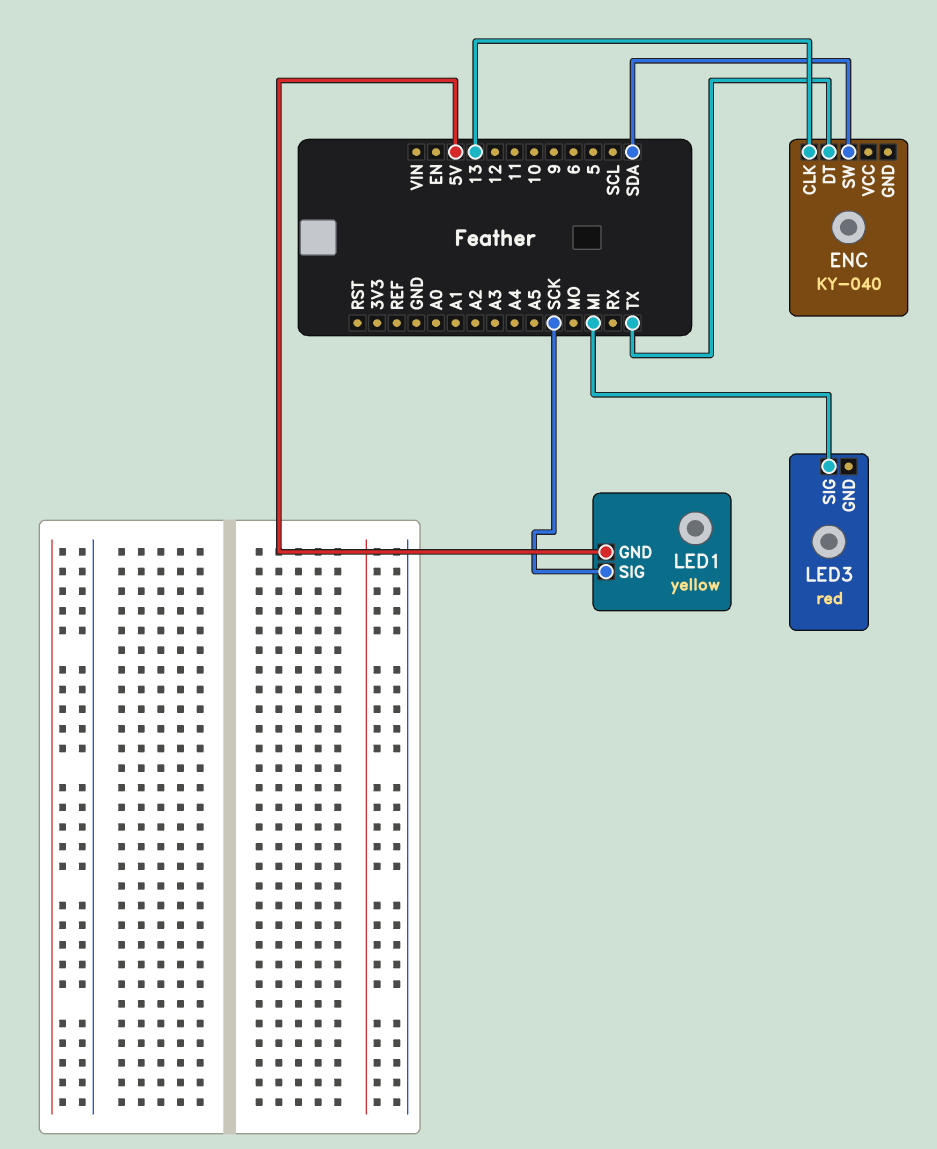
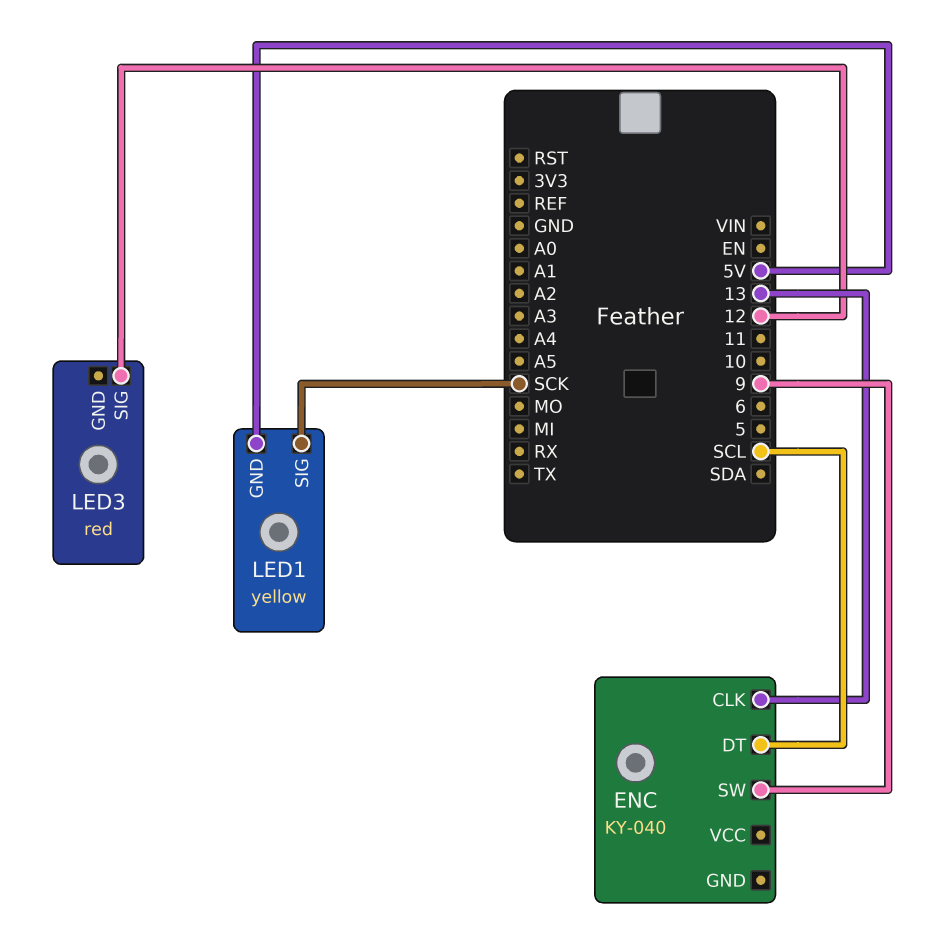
ENC pin DT: TX -> SCL
ENC pin SW: SDA -> 9
LED3 pin SIG: MI -> 12

